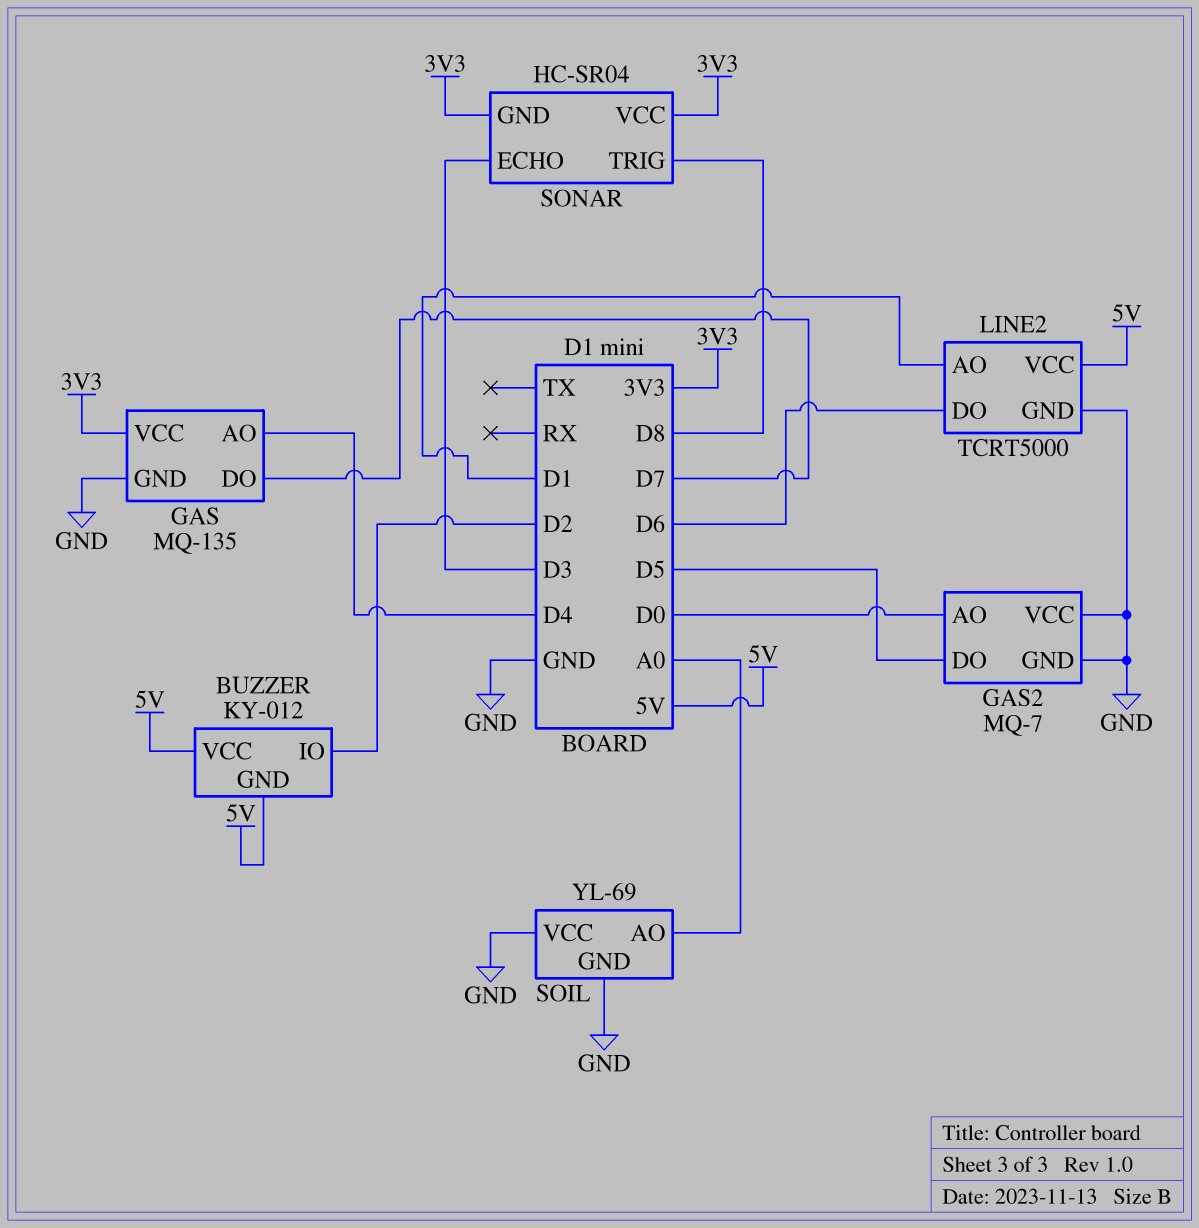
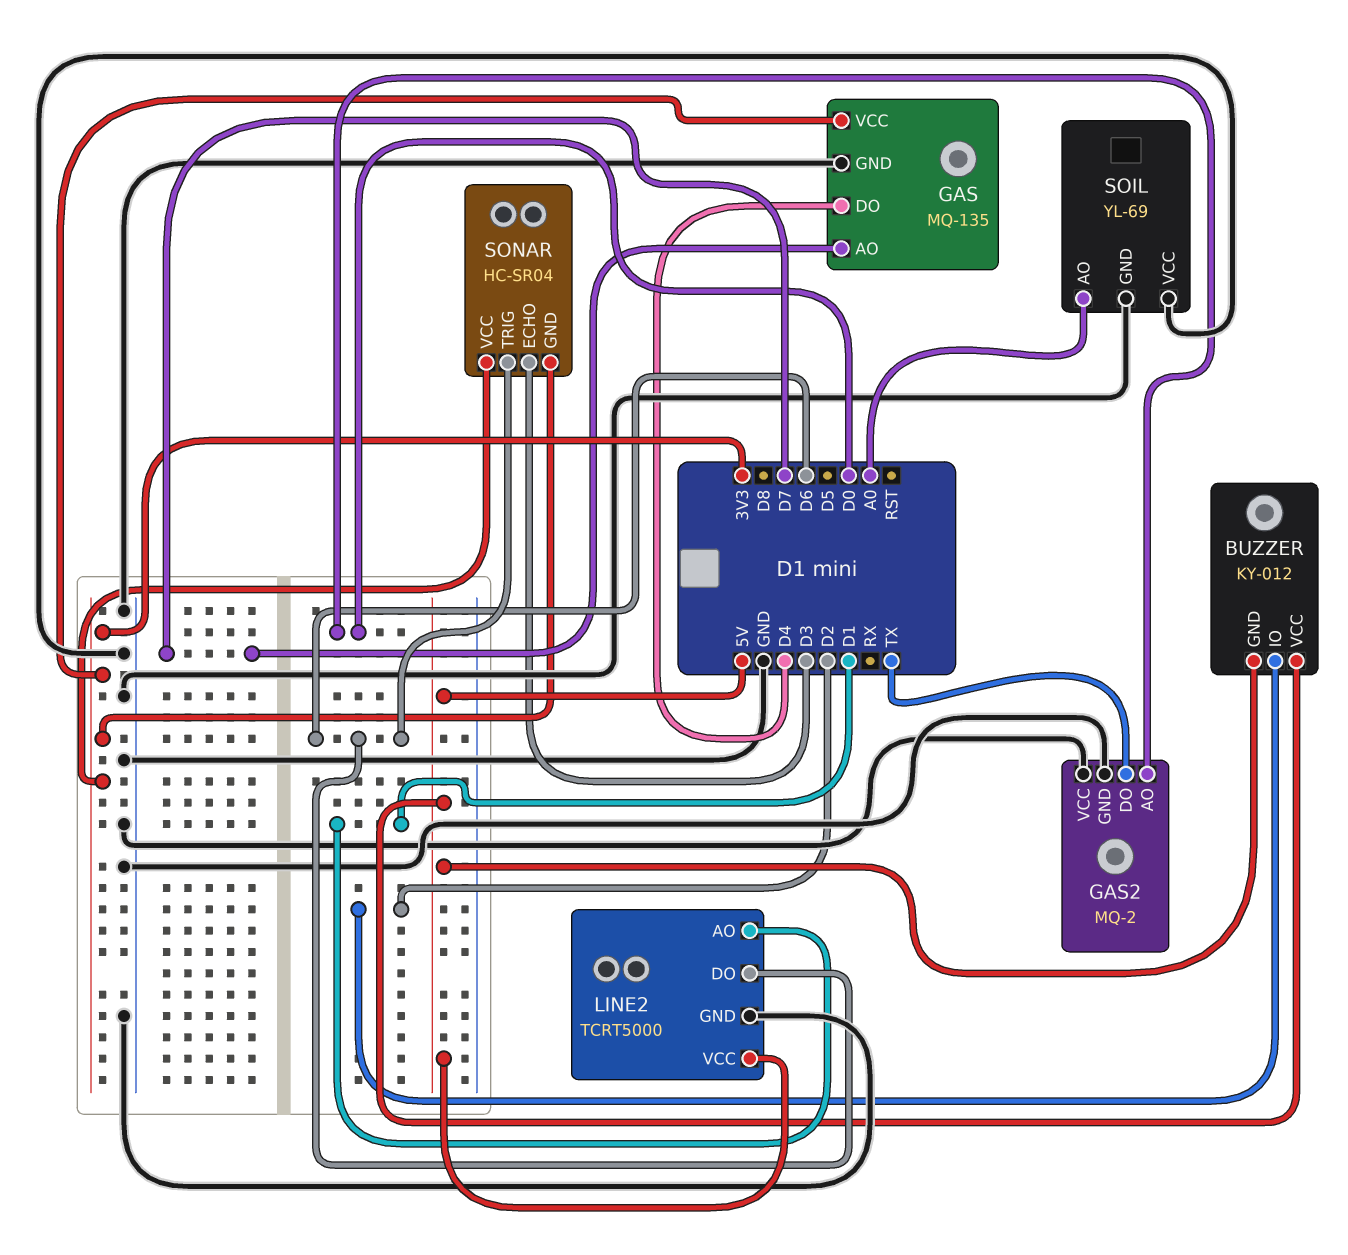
GAS pin AO: D4 -> D7
GAS pin DO: D7 -> D4
GAS2: MQ-7 -> MQ-2
GAS2 pin DO: D5 -> TX
SONAR pin TRIG: D8 -> D6

